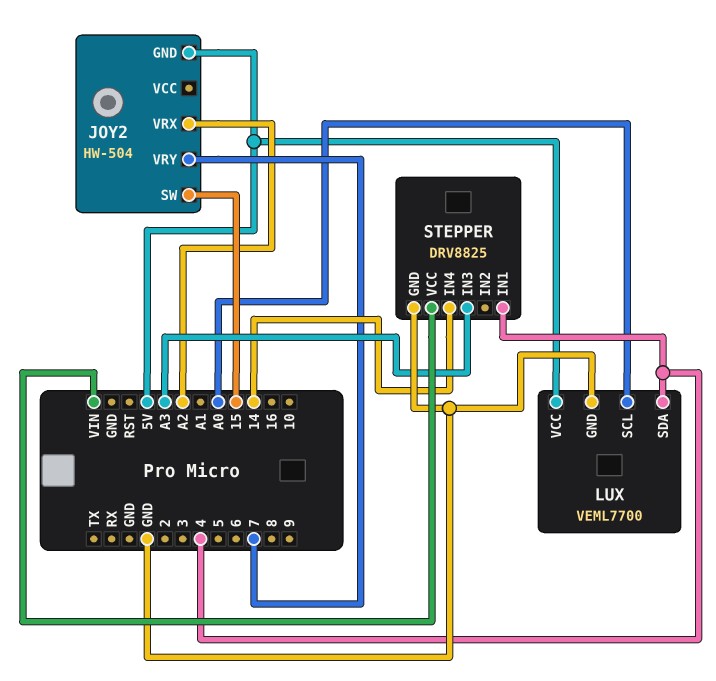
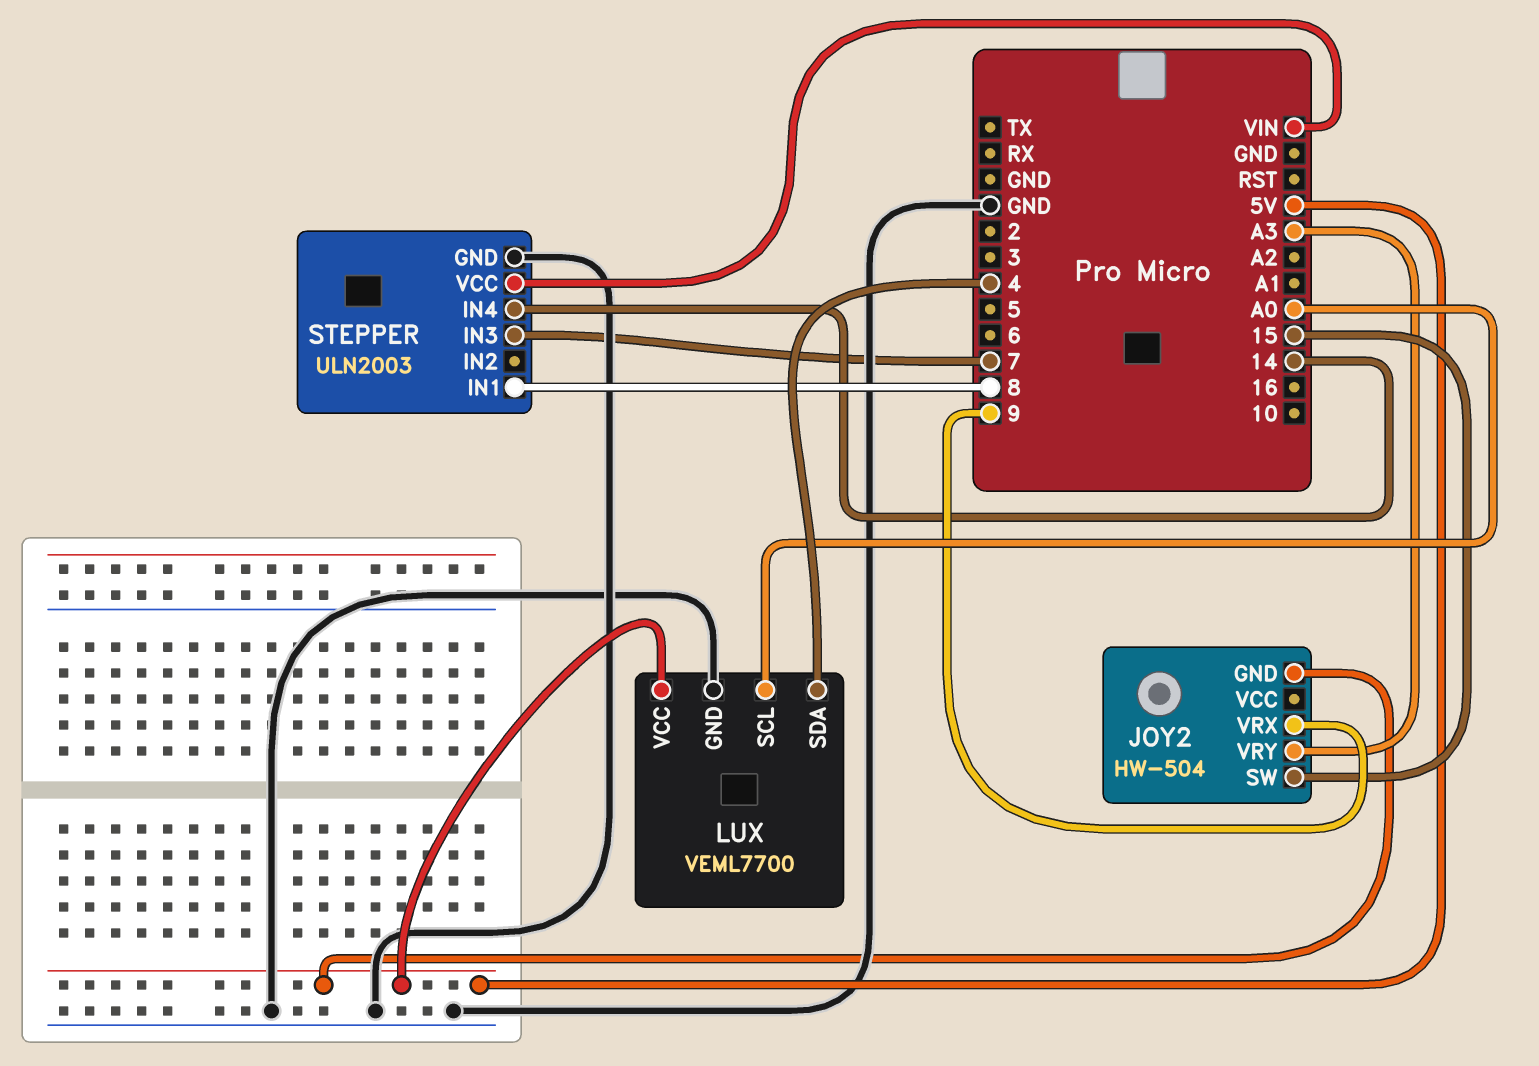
JOY2 pin VRX: A2 -> 9
JOY2 pin VRY: 7 -> A3
STEPPER: DRV8825 -> ULN2003
STEPPER pin IN1: 4 -> 8
STEPPER pin IN3: A3 -> 7

